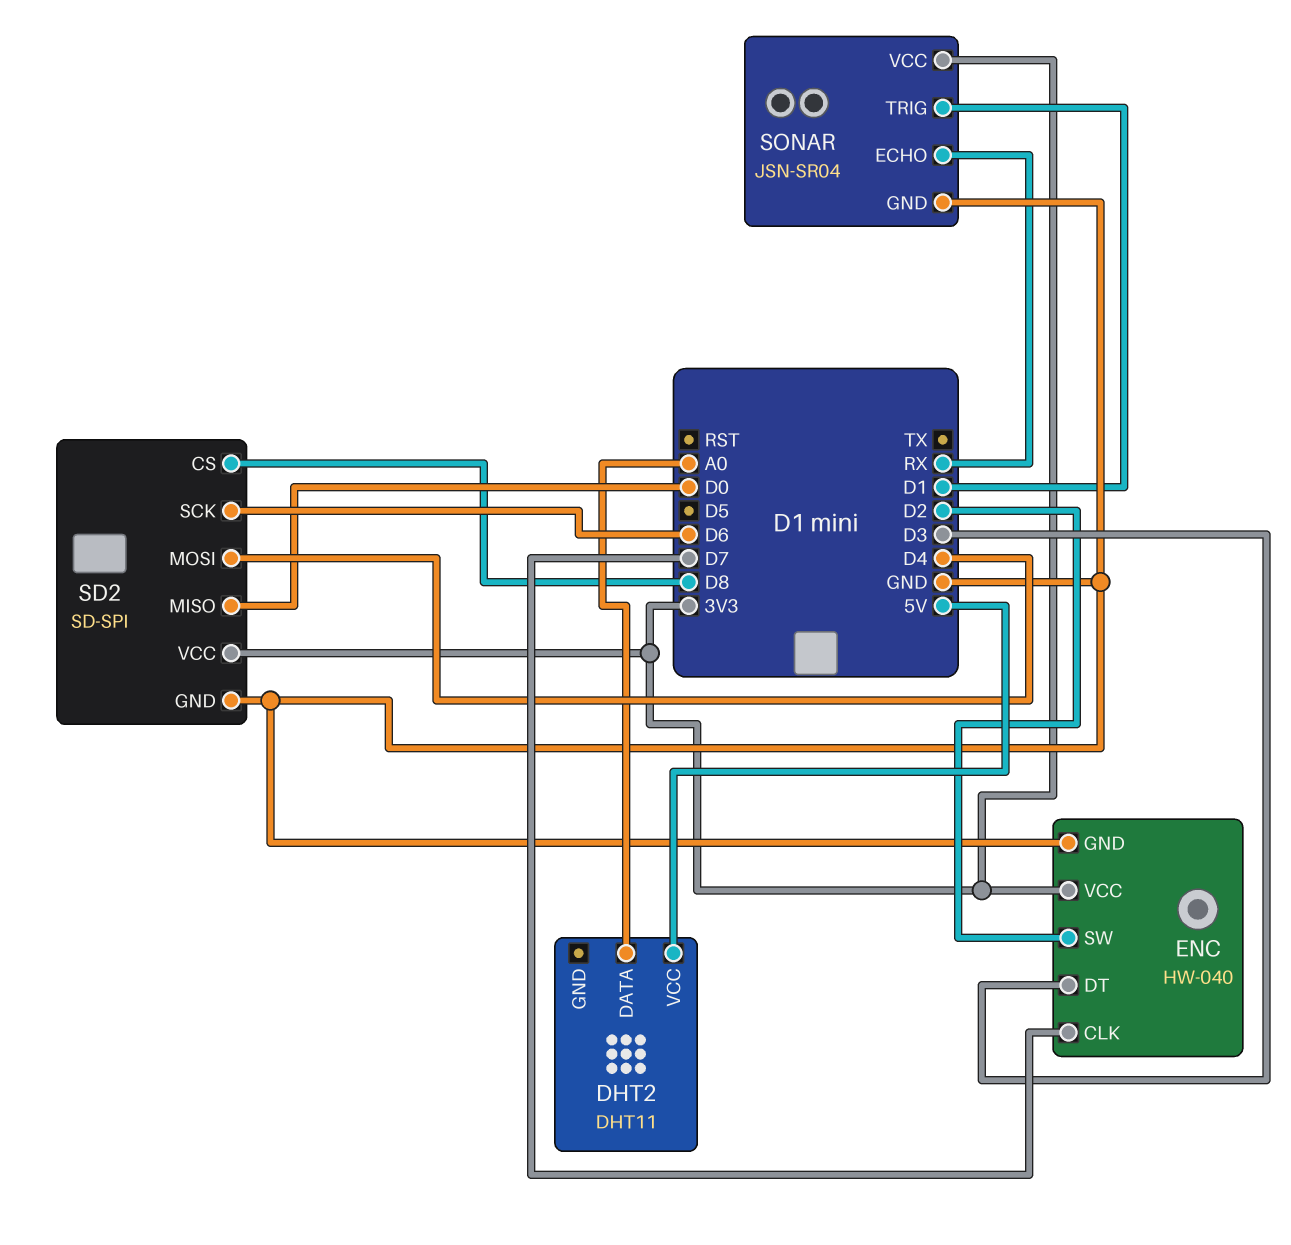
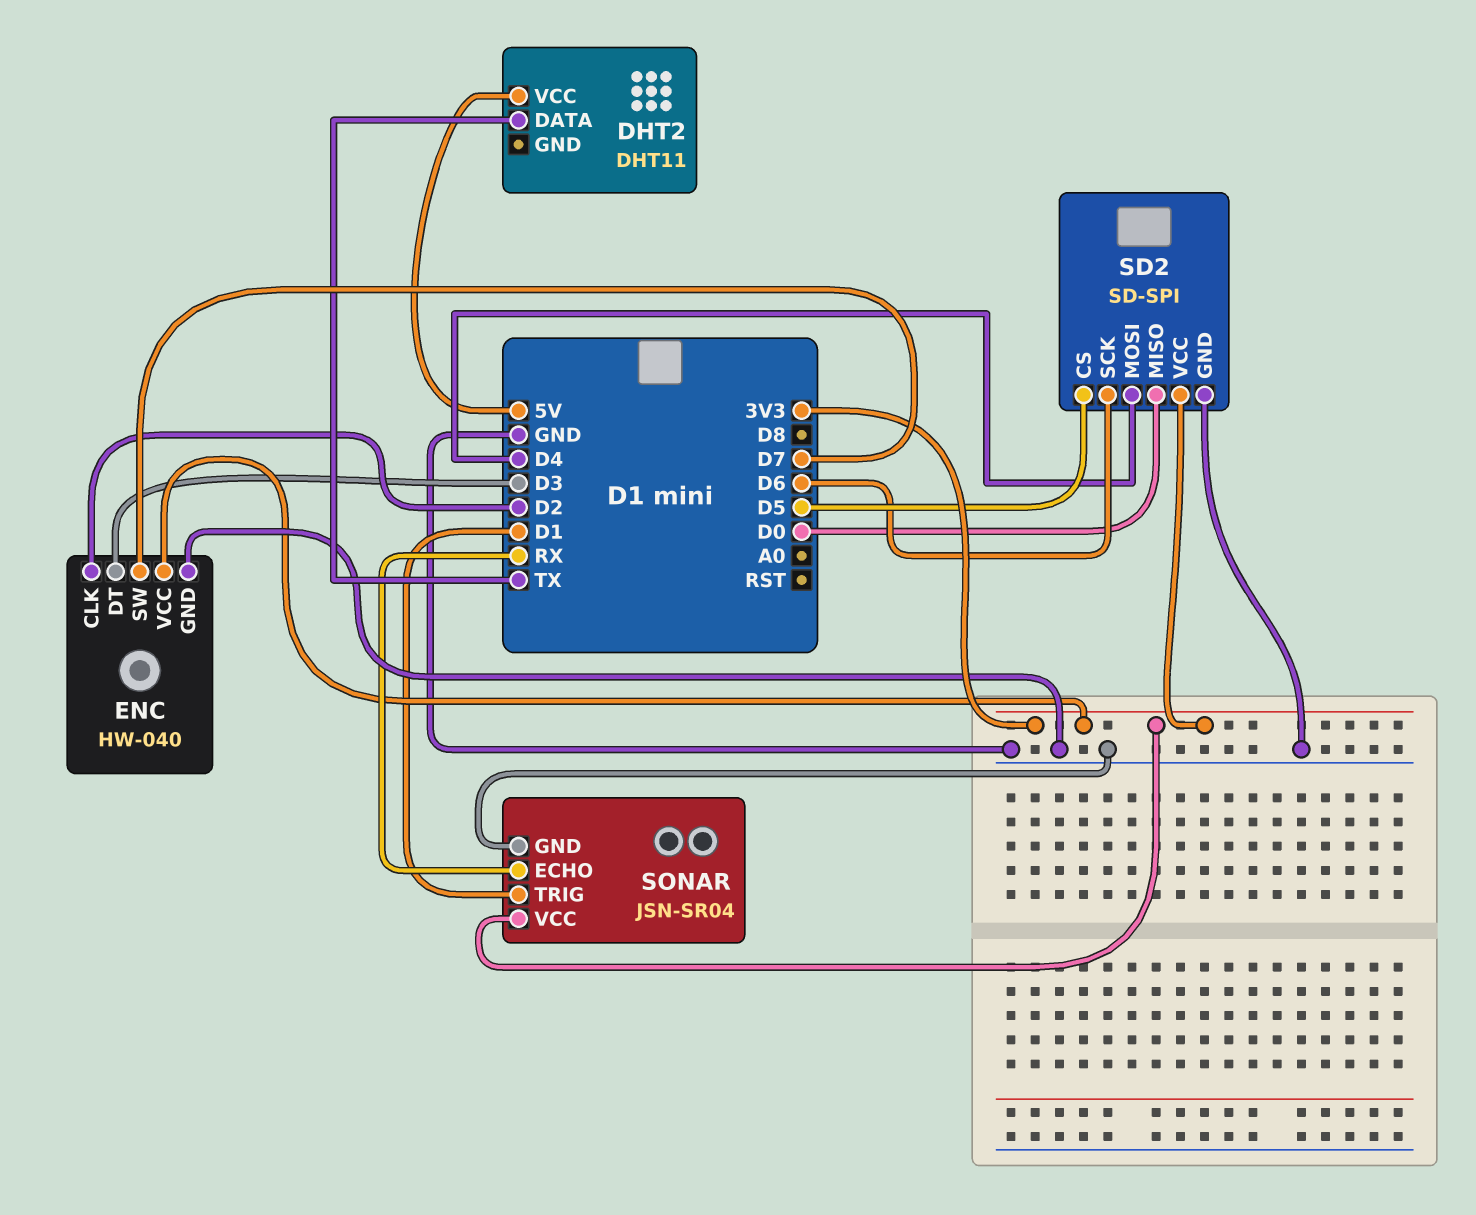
DHT2 pin DATA: A0 -> TX
ENC pin CLK: D7 -> D2
ENC pin SW: D2 -> D7
SD2 pin CS: D8 -> D5

